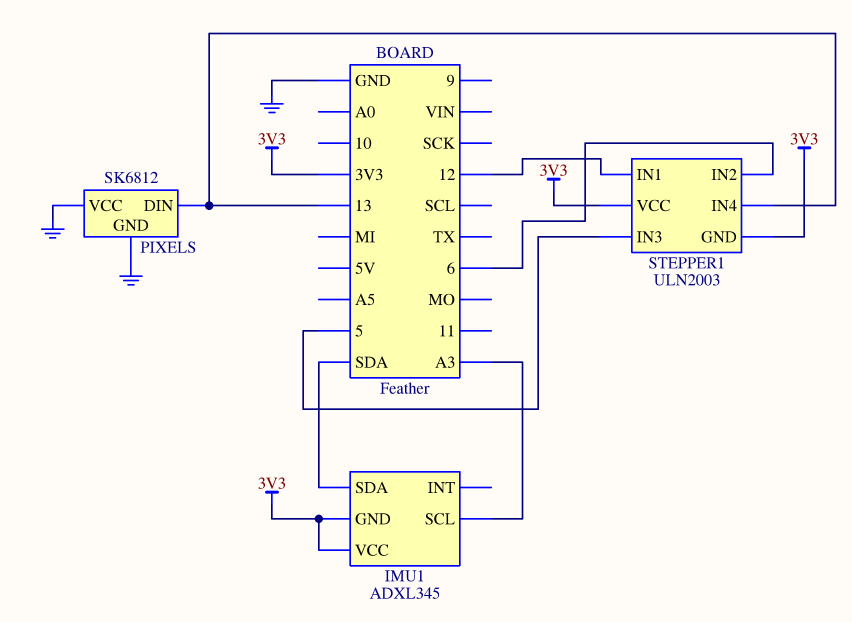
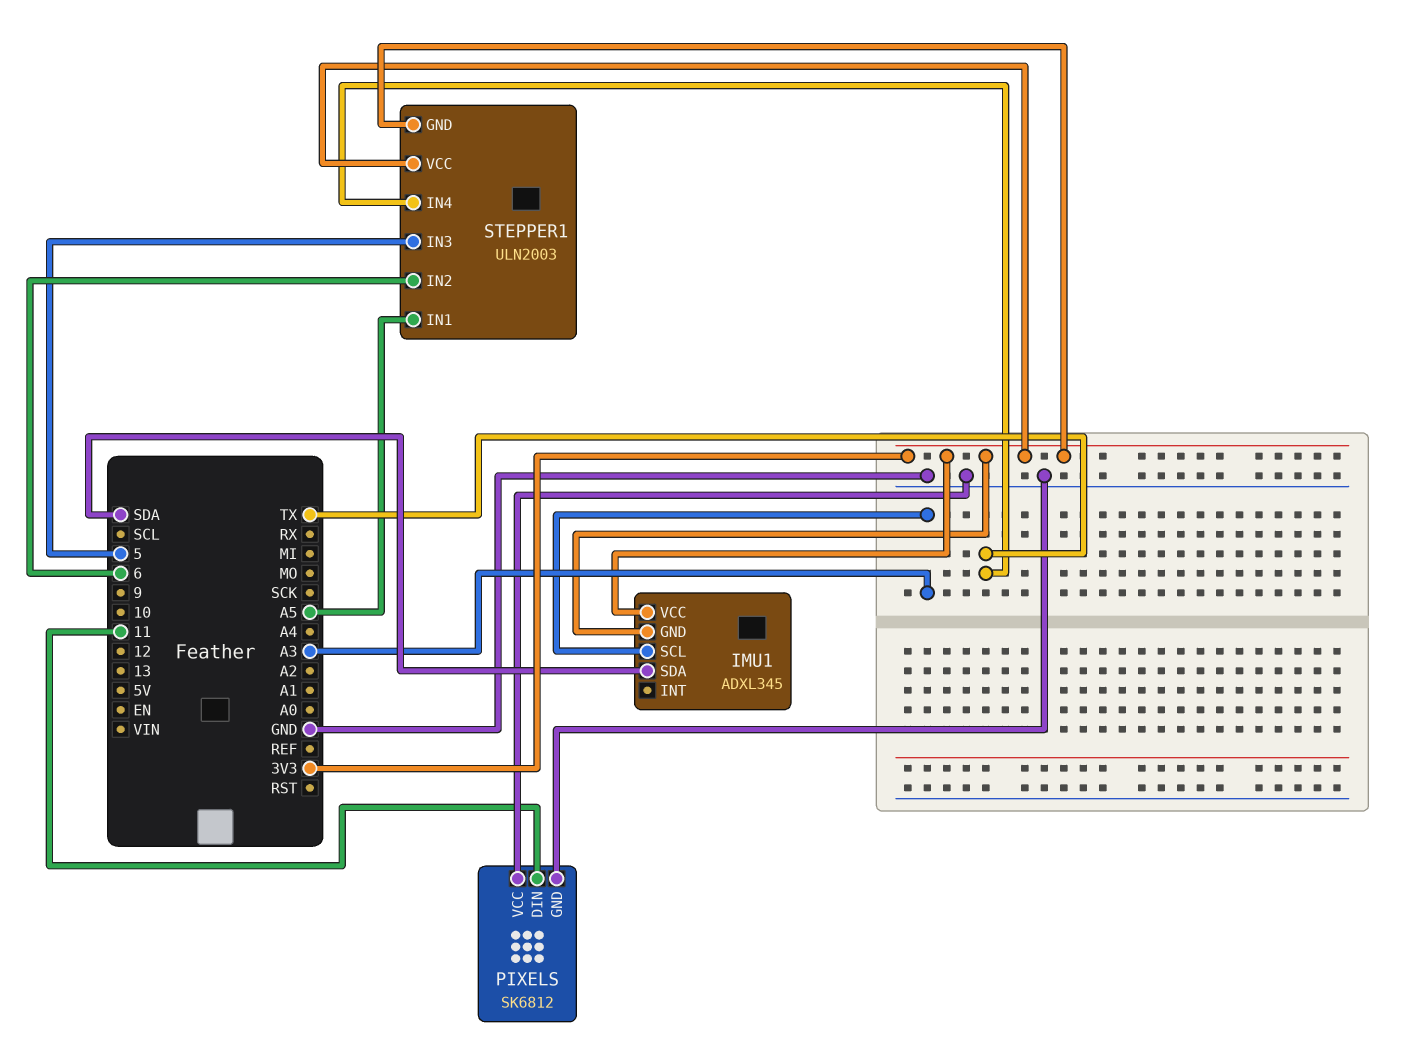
PIXELS pin DIN: 13 -> 11
STEPPER1 pin IN1: 12 -> A5
STEPPER1 pin IN4: 13 -> TX

